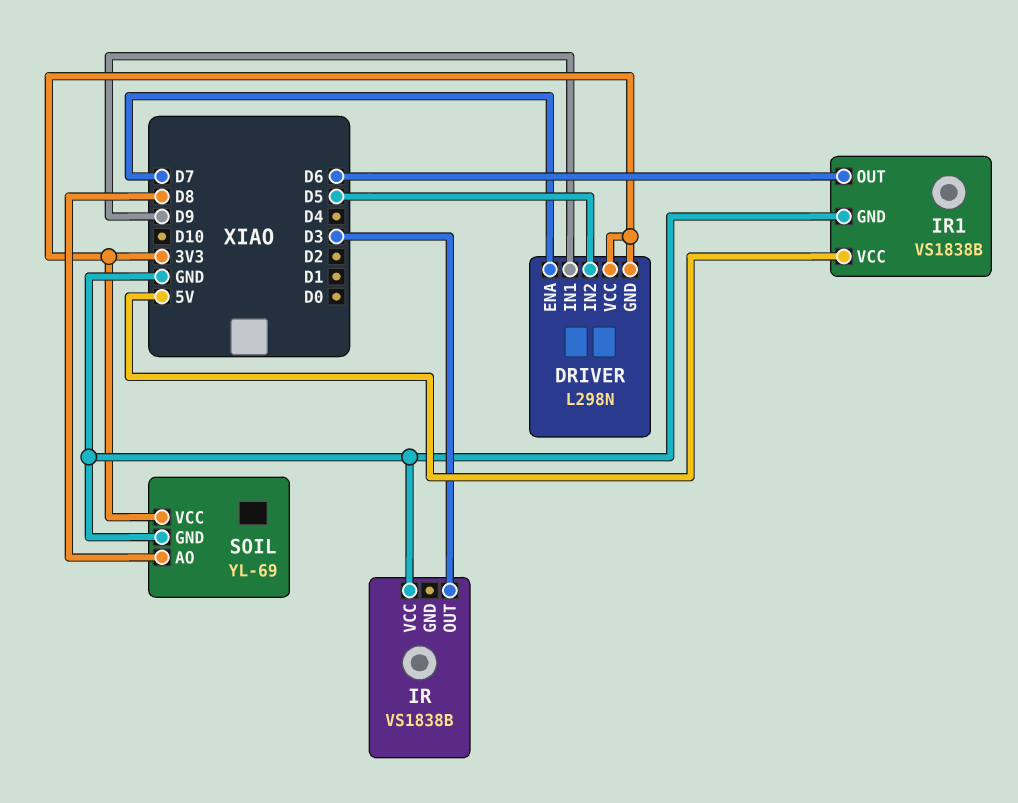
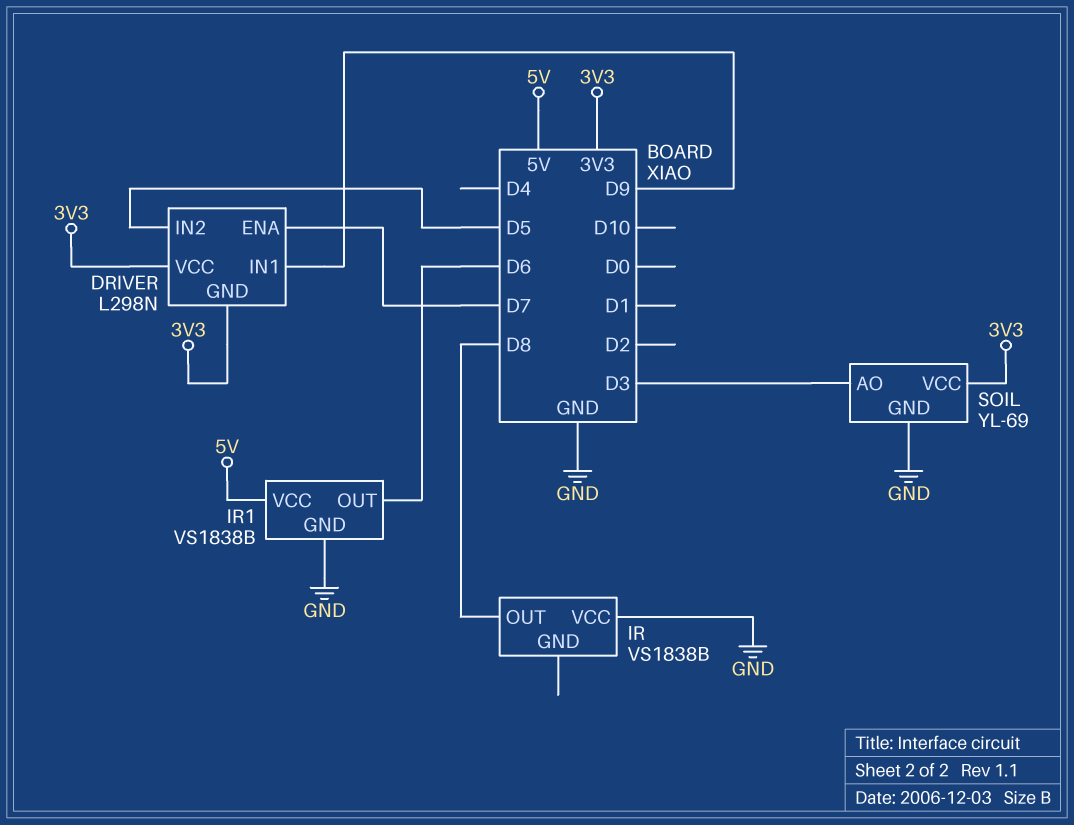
IR pin OUT: D3 -> D8
SOIL pin AO: D8 -> D3

